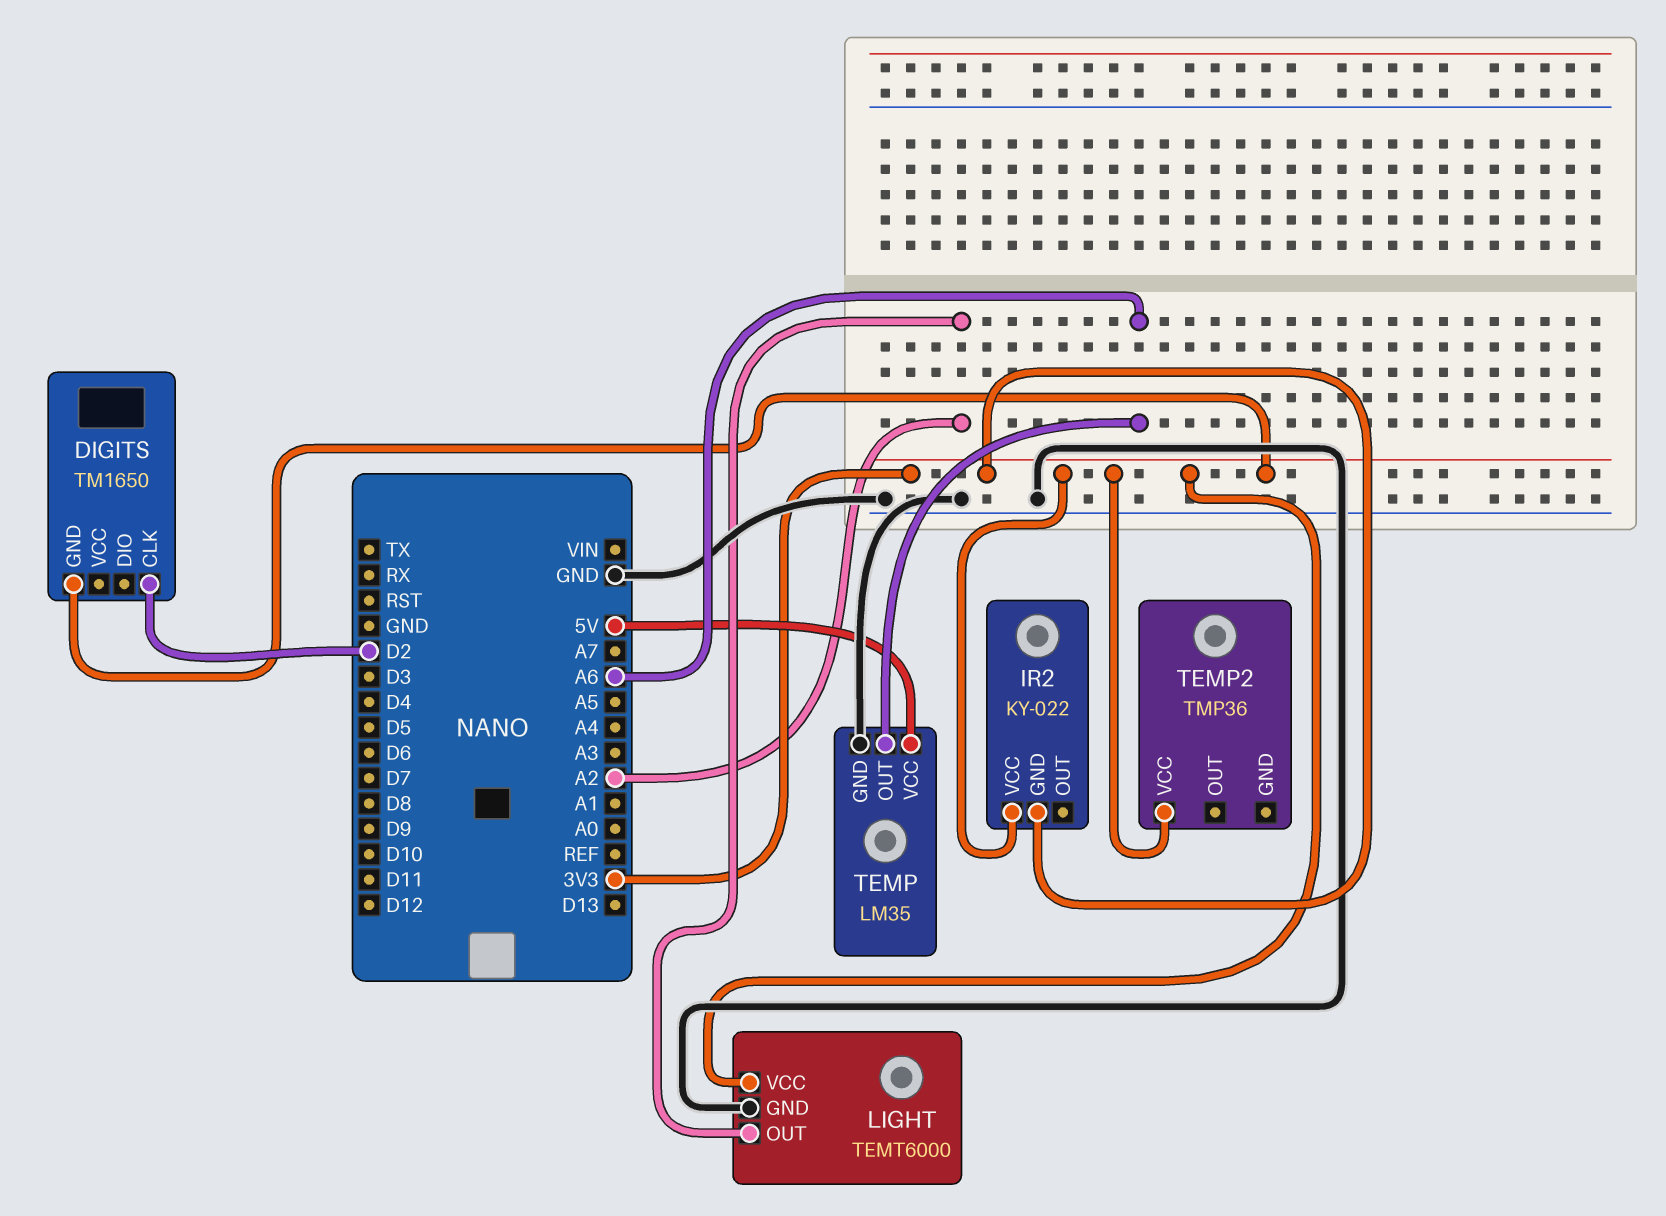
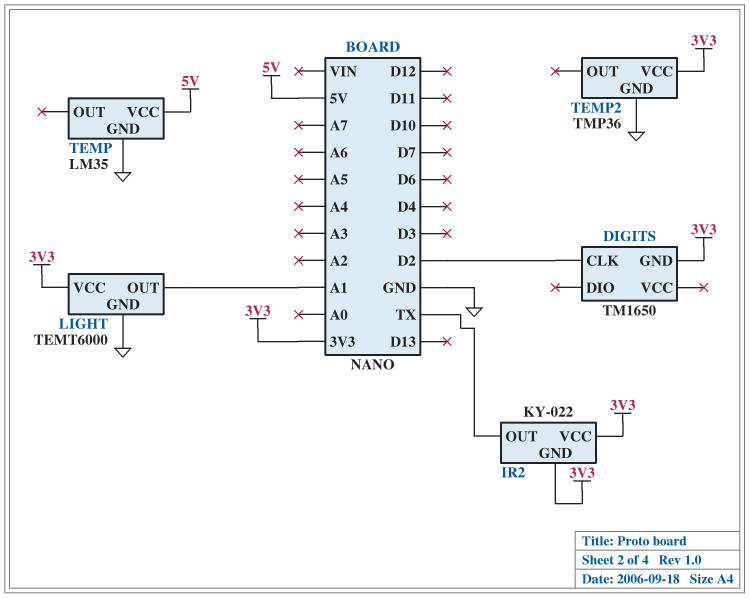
IR2 pin OUT: none -> TX
LIGHT pin OUT: A2 -> A1
TEMP pin OUT: A6 -> none
TEMP2 pin GND: none -> GND

